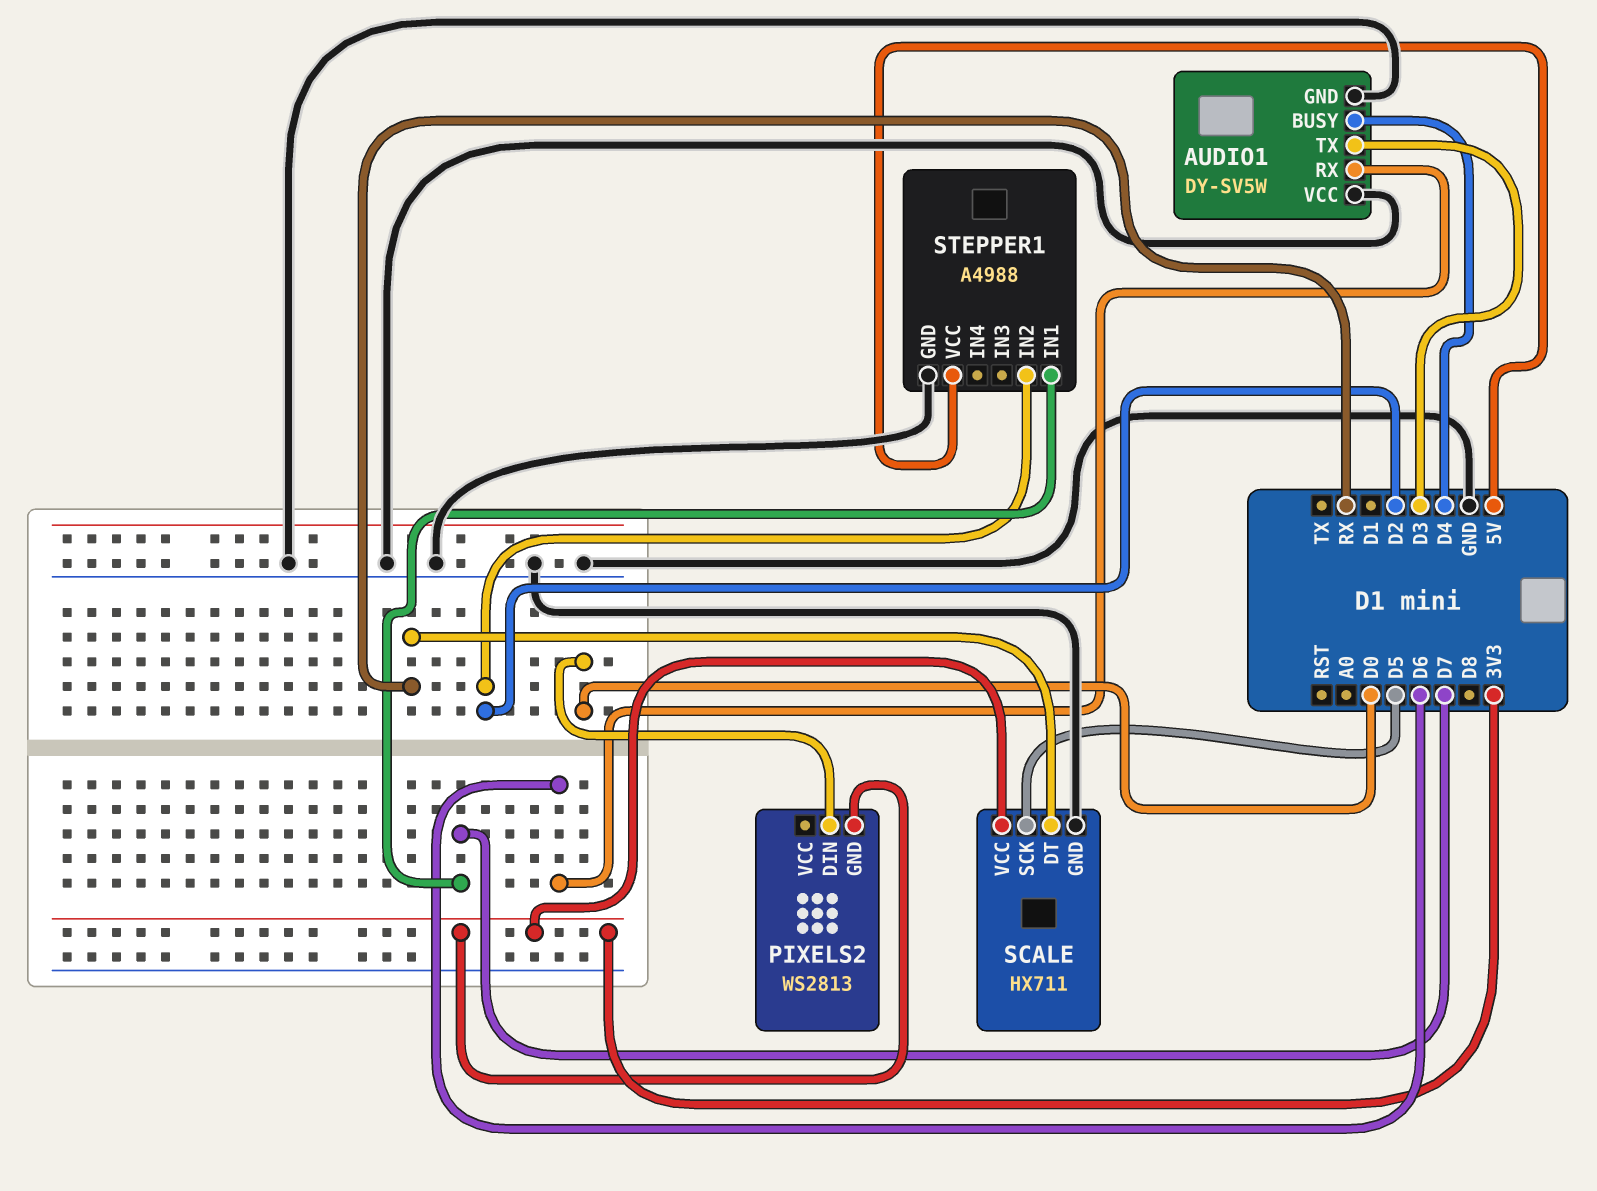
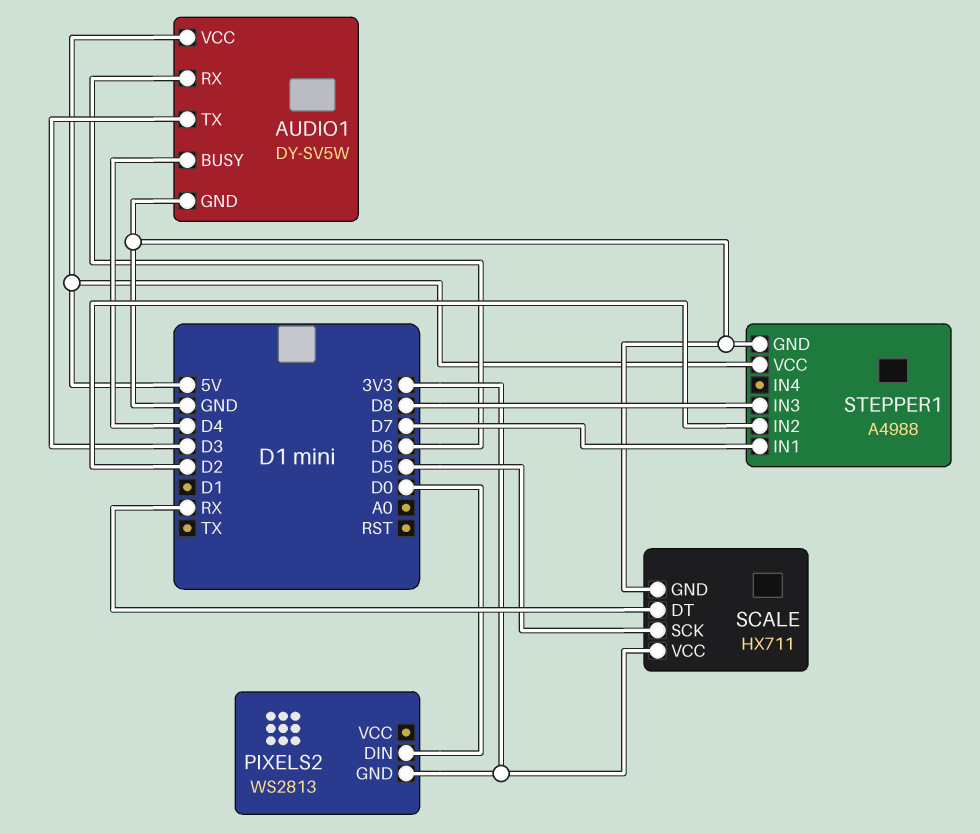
AUDIO1 pin VCC: GND -> 5V
STEPPER1 pin IN3: none -> D8

